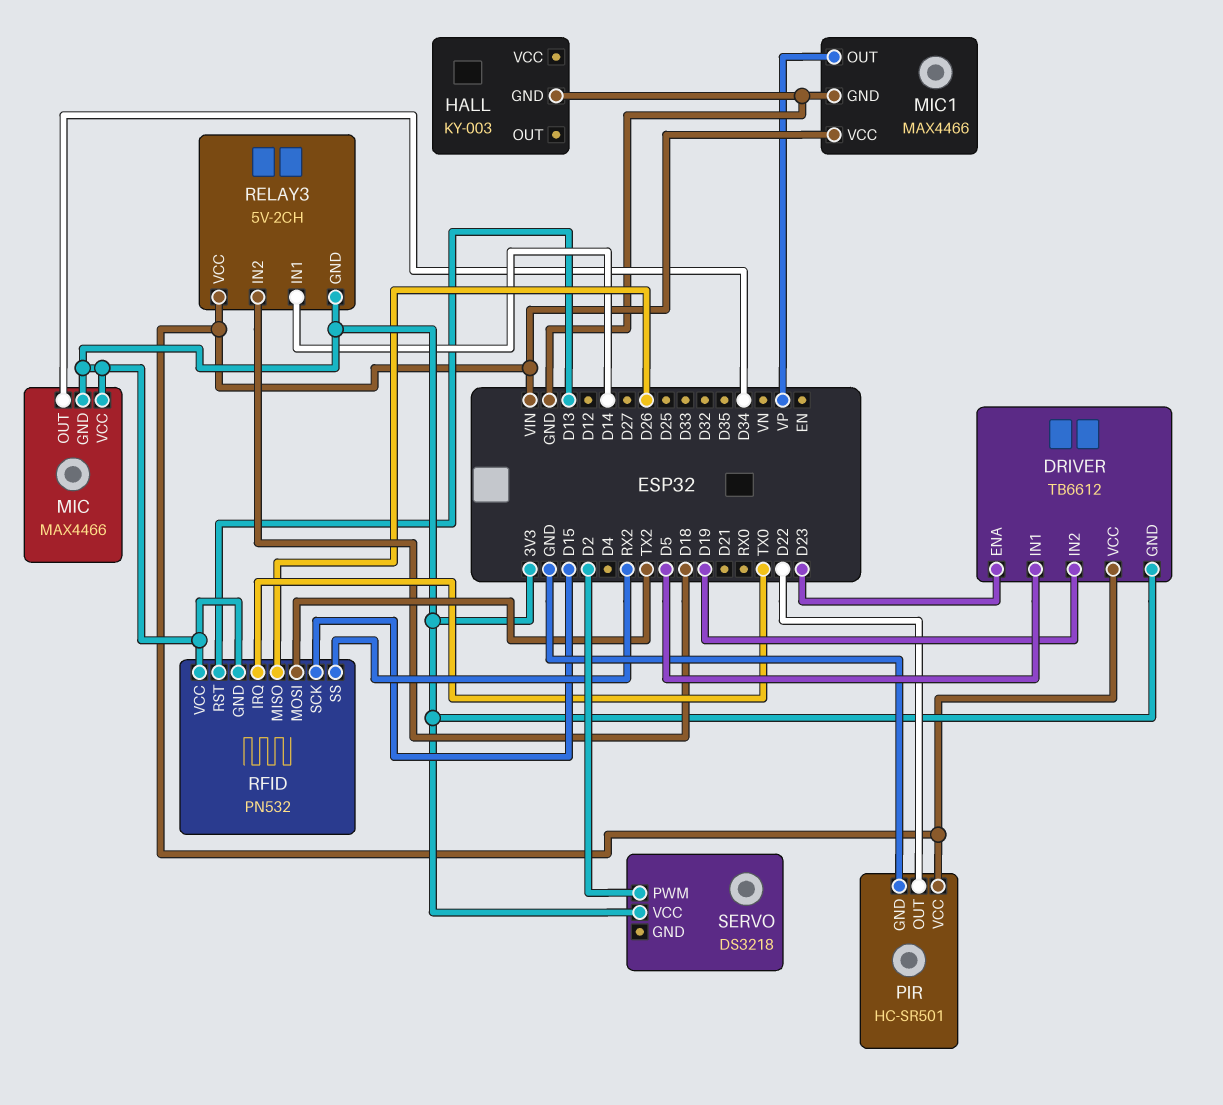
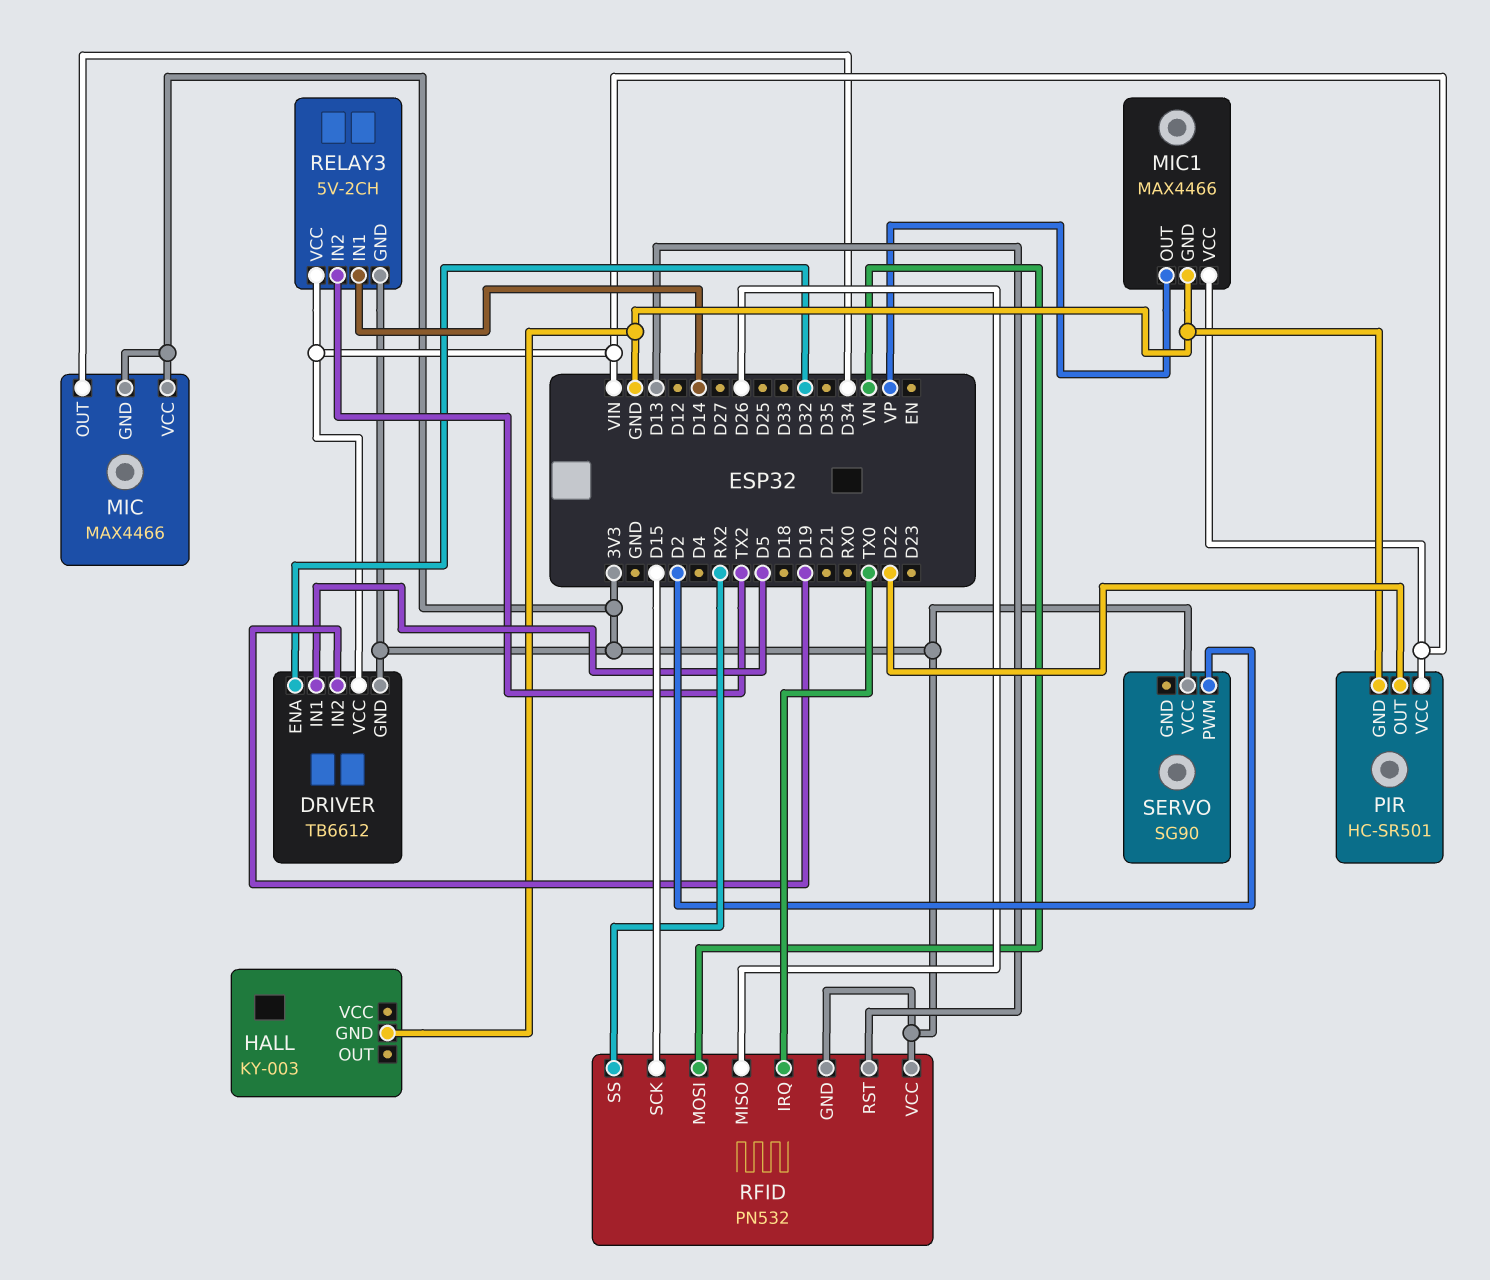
DRIVER pin ENA: D23 -> D32
RELAY3 pin IN2: D18 -> TX2
RFID pin MOSI: TX2 -> VN
SERVO: DS3218 -> SG90

